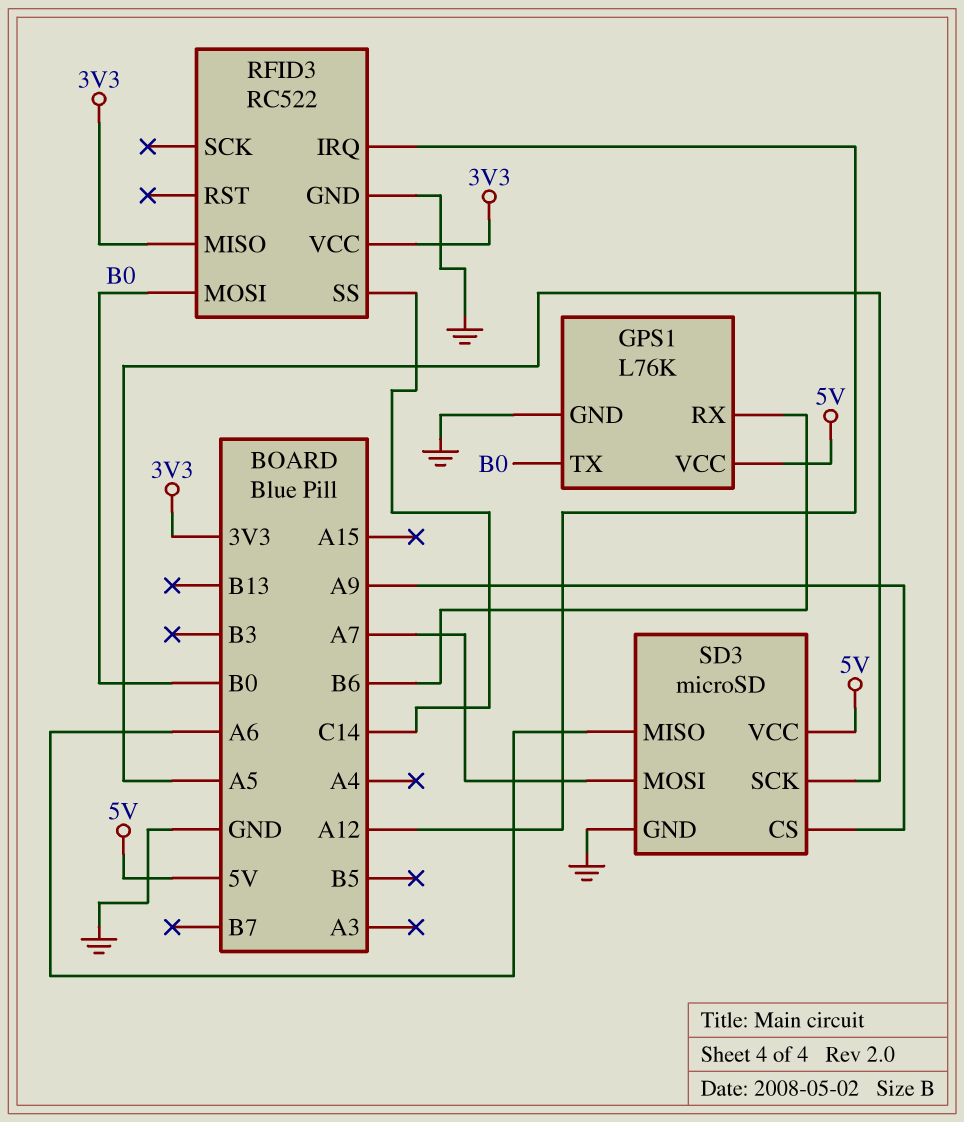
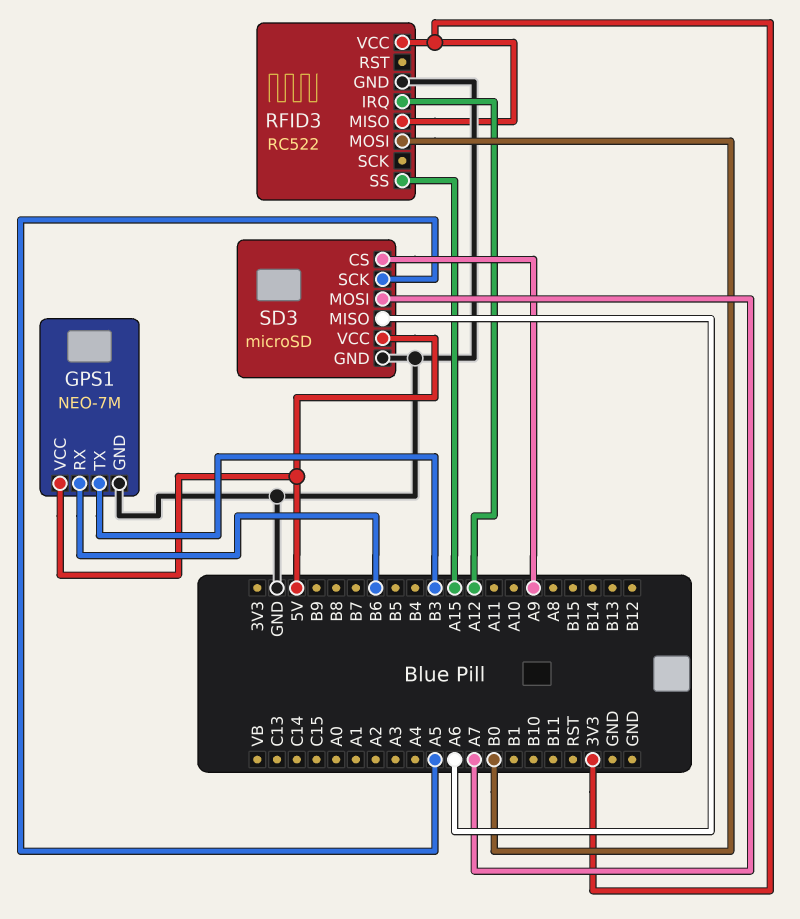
GPS1: L76K -> NEO-7M
GPS1 pin TX: B0 -> B3
RFID3 pin SS: C14 -> A15

